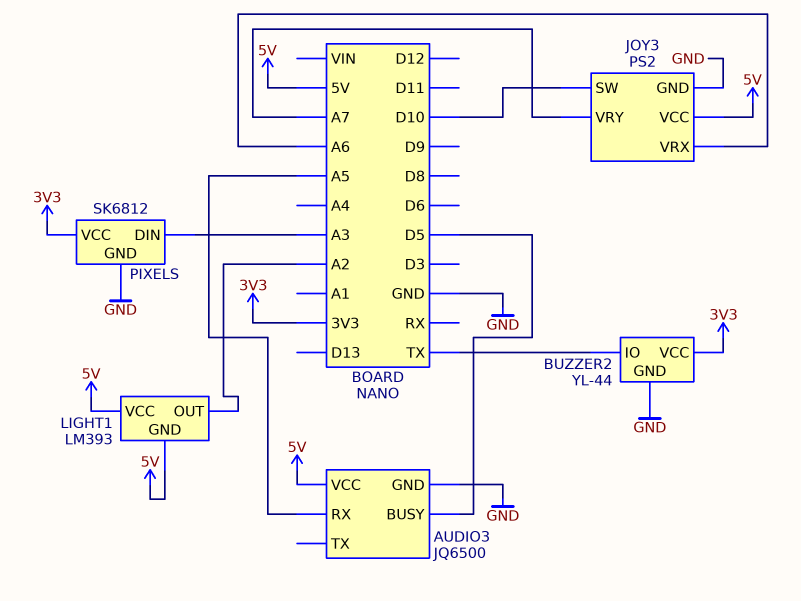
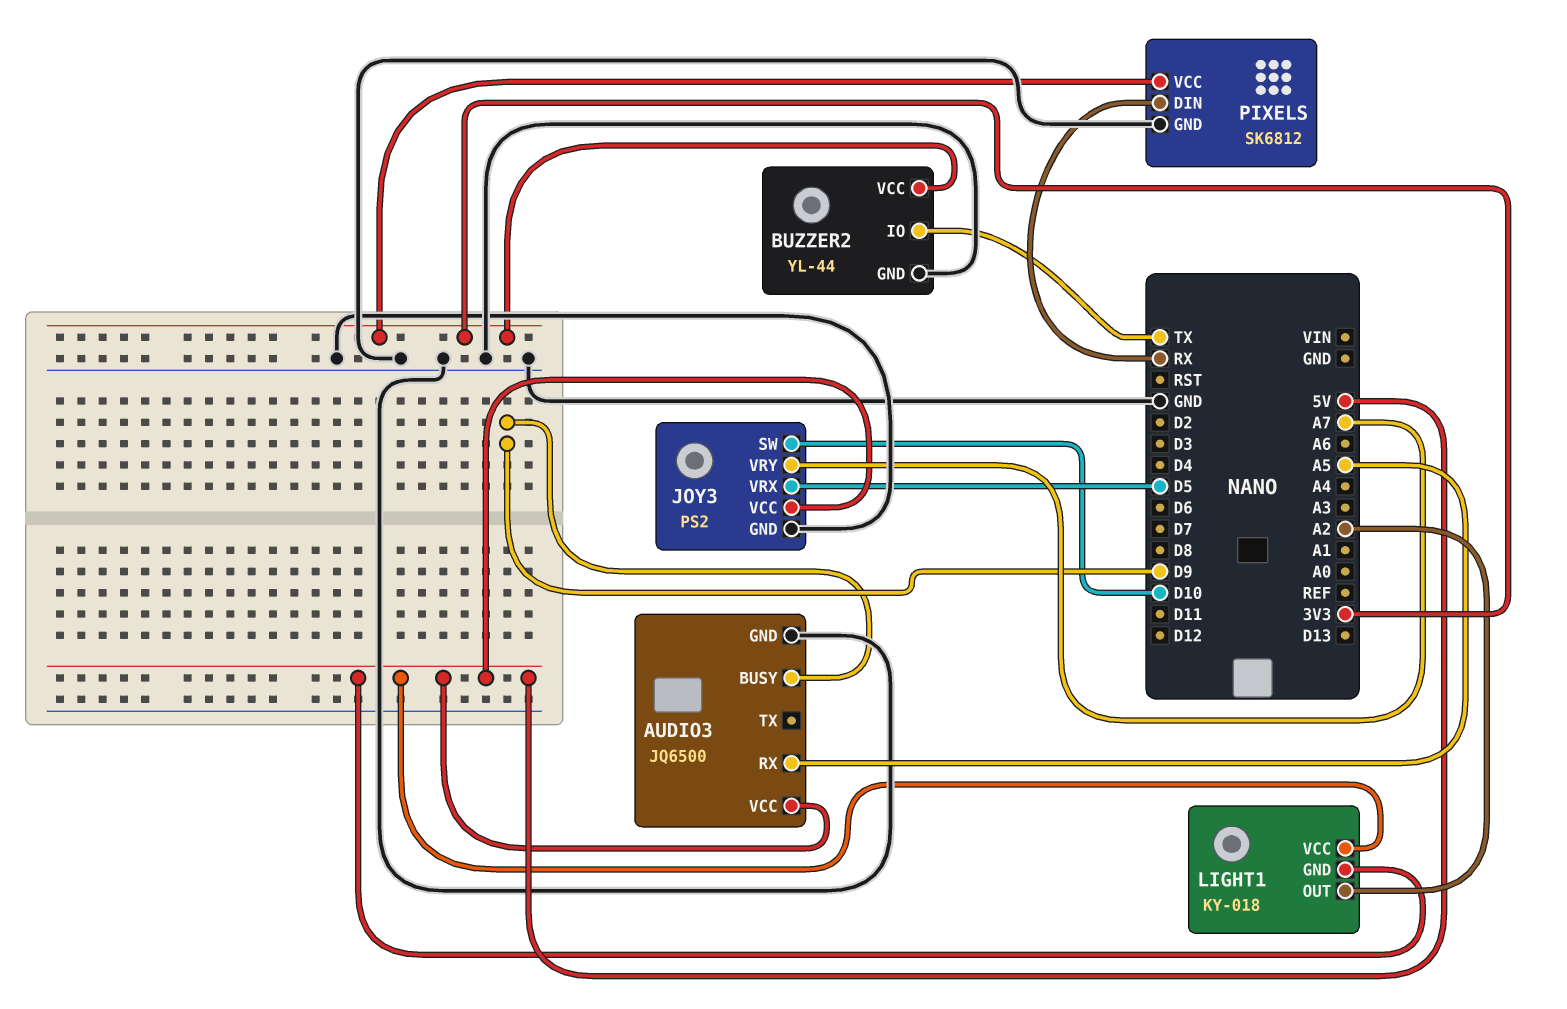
AUDIO3 pin BUSY: D5 -> D9
JOY3 pin VRX: A6 -> D5
LIGHT1: LM393 -> KY-018
PIXELS pin DIN: A3 -> RX

